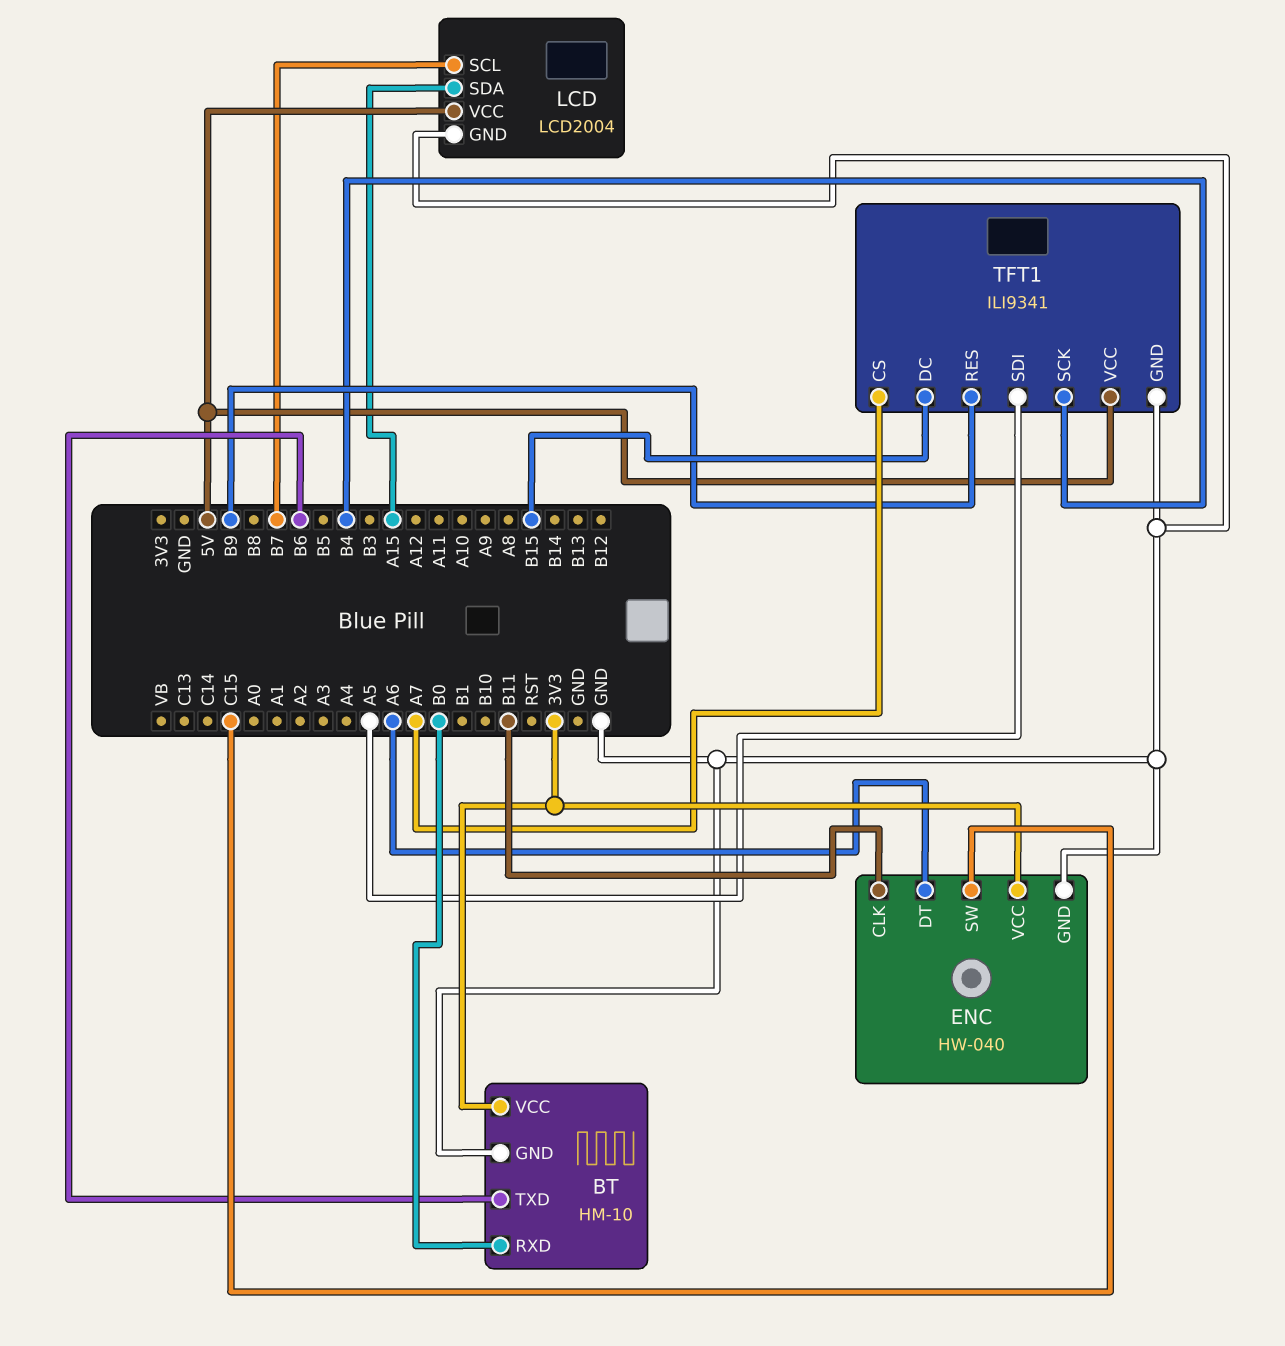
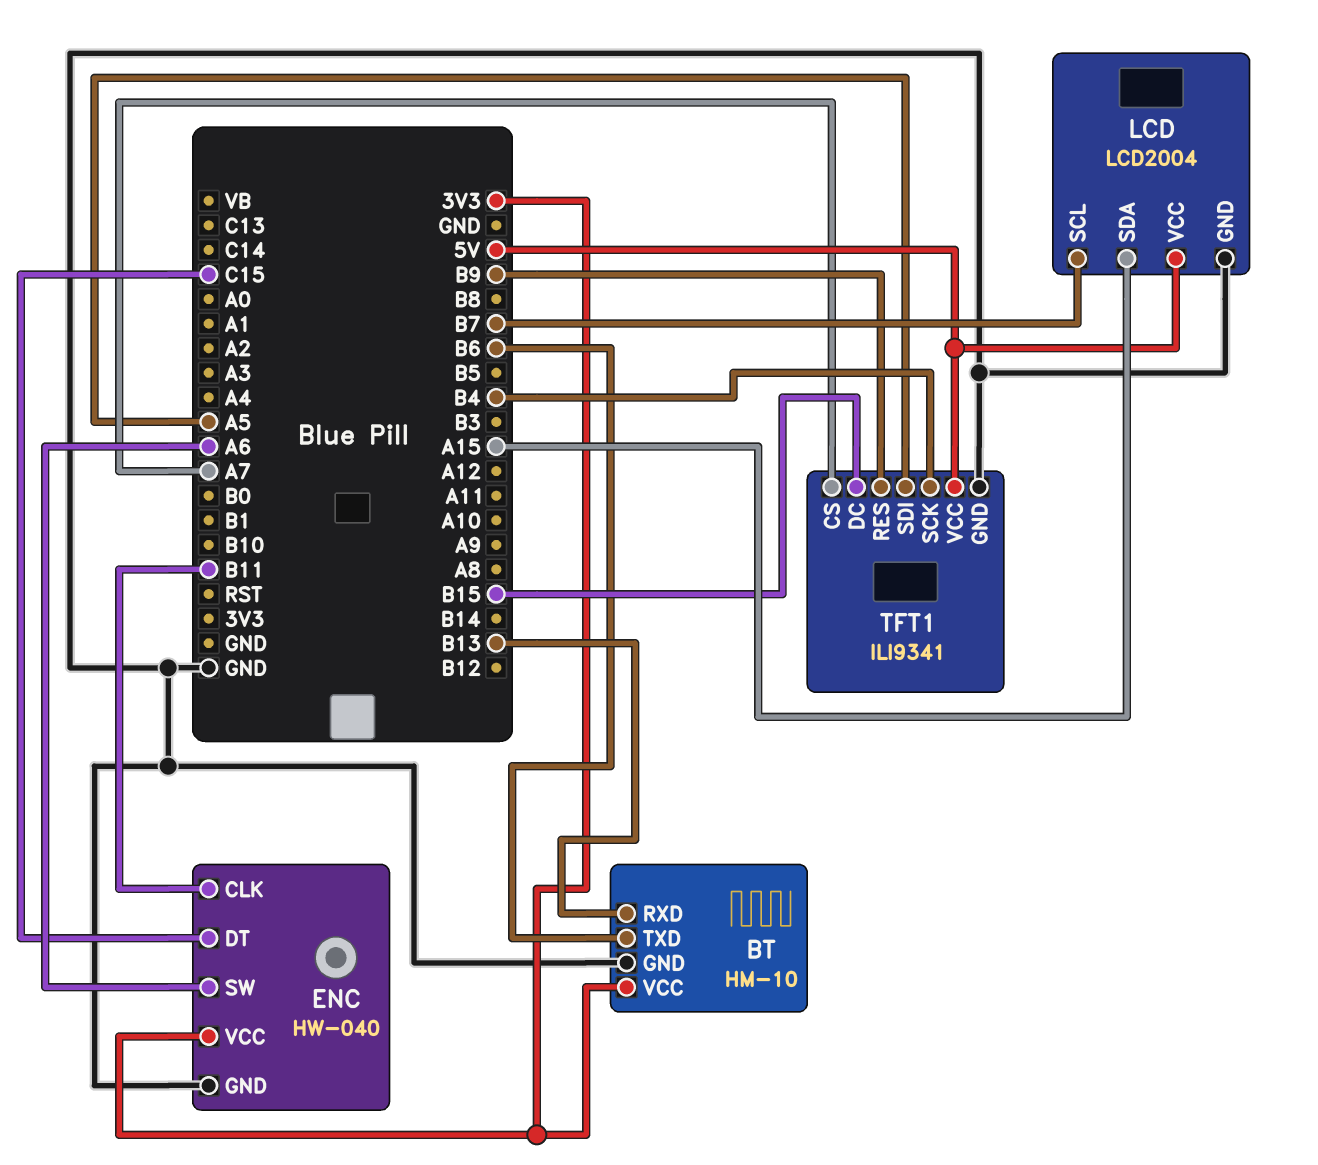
BT pin RXD: B0 -> B13
ENC pin DT: A6 -> C15
ENC pin SW: C15 -> A6

